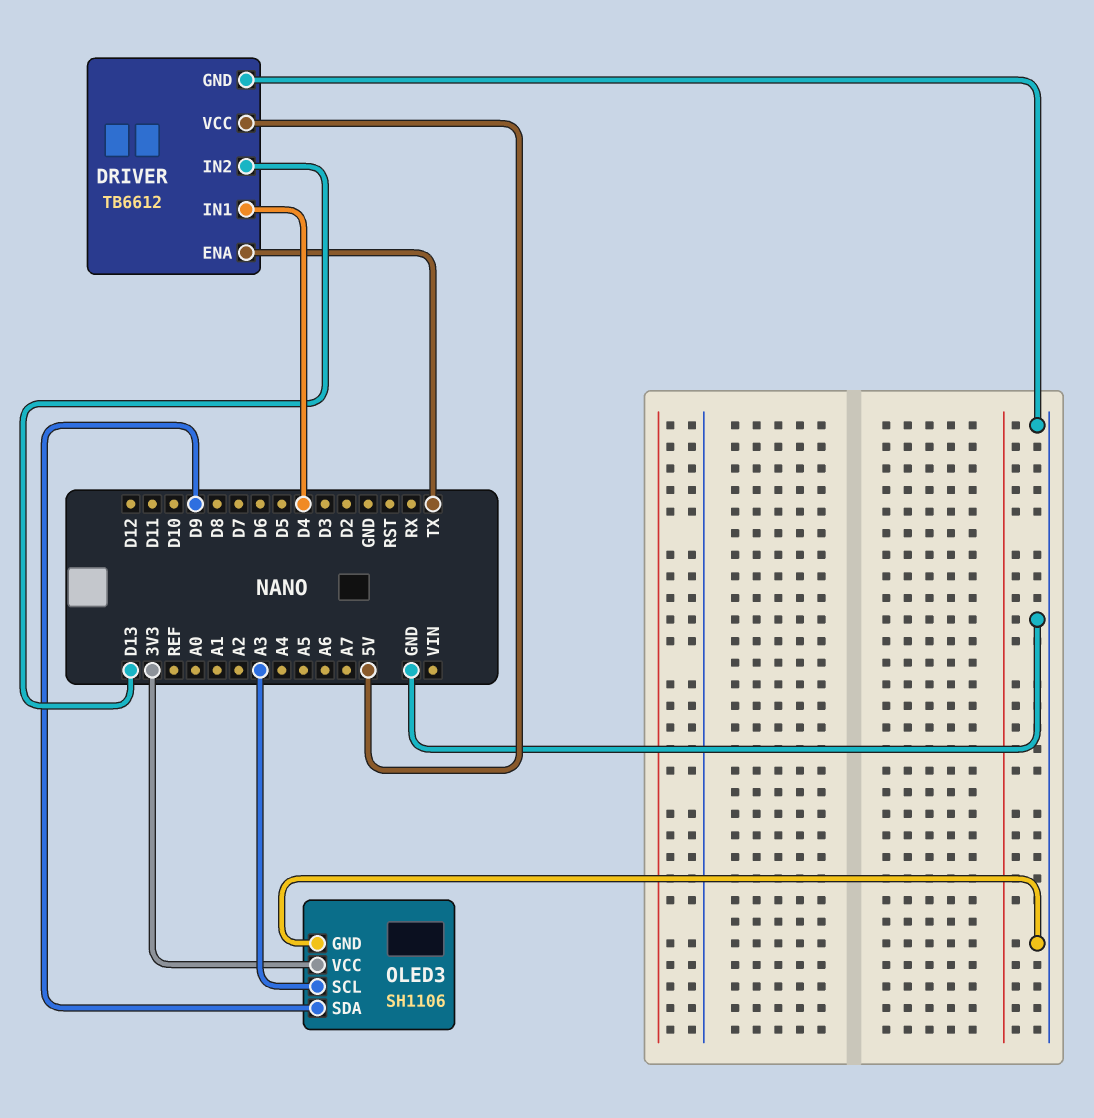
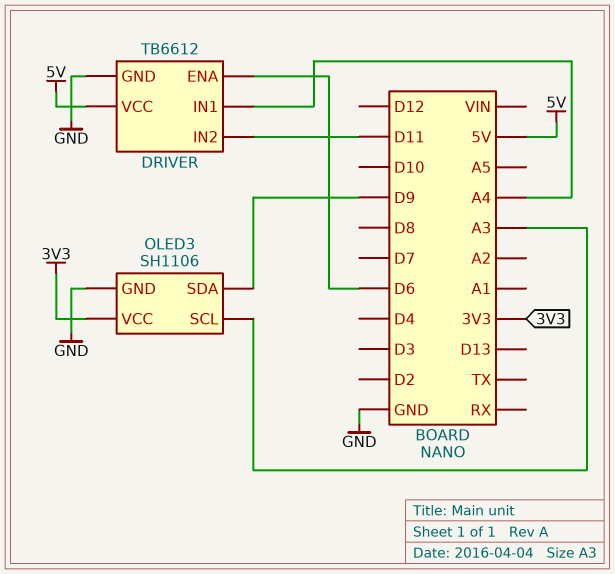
DRIVER pin ENA: TX -> D6
DRIVER pin IN1: D4 -> A4
DRIVER pin IN2: D13 -> D11

